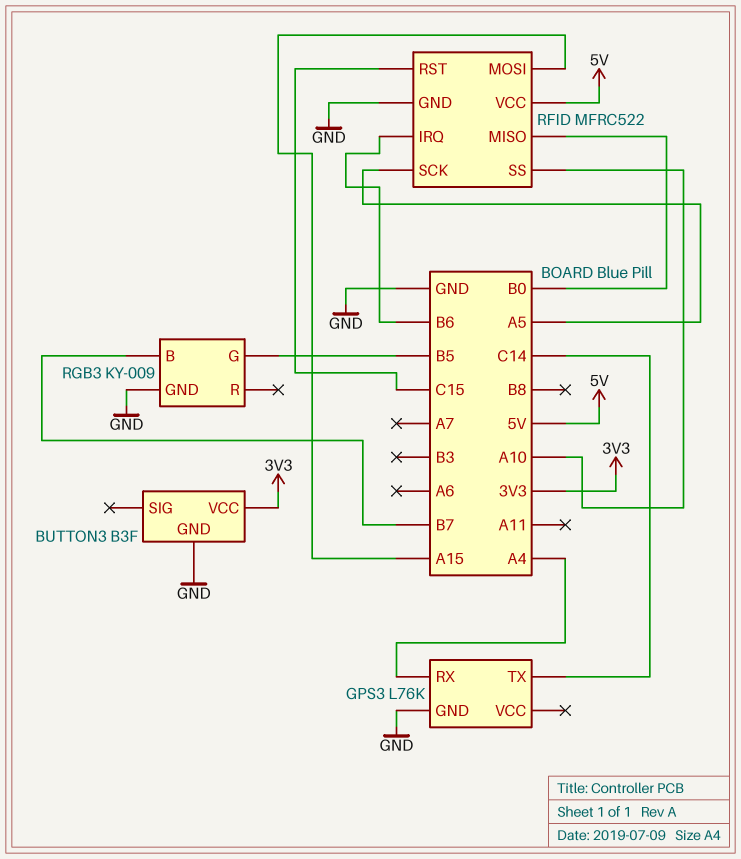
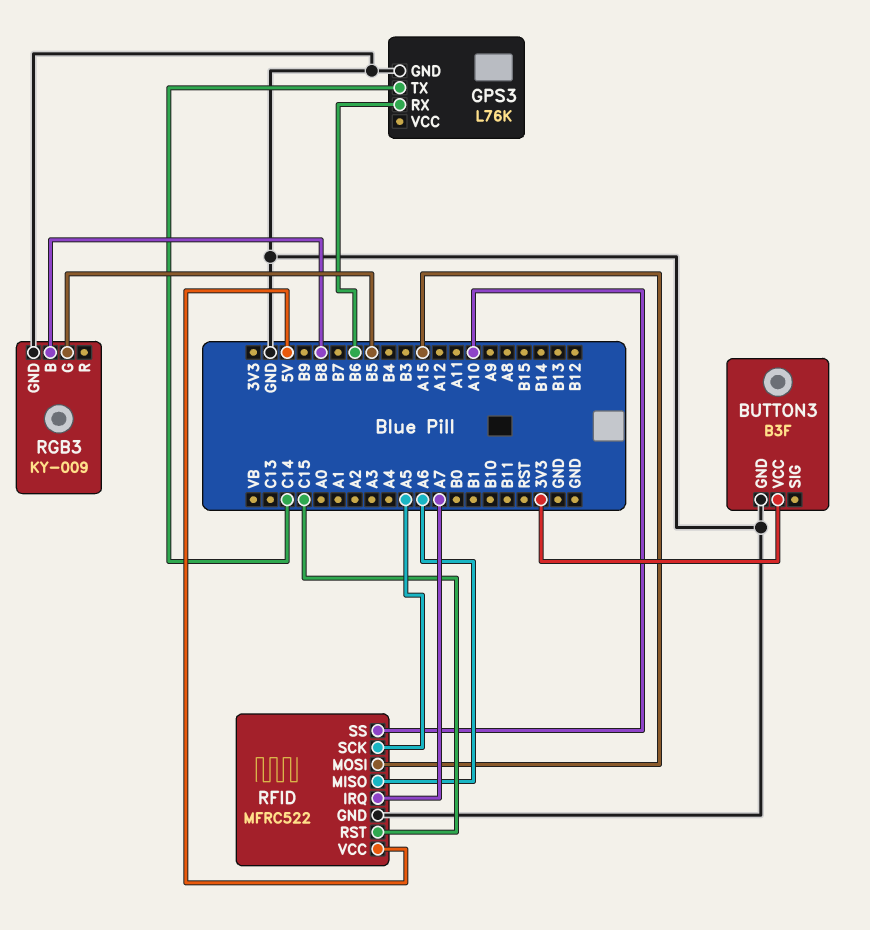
GPS3 pin RX: A4 -> B6
RFID pin IRQ: B6 -> A7
RFID pin MISO: B0 -> A6
RGB3 pin B: B7 -> B8

